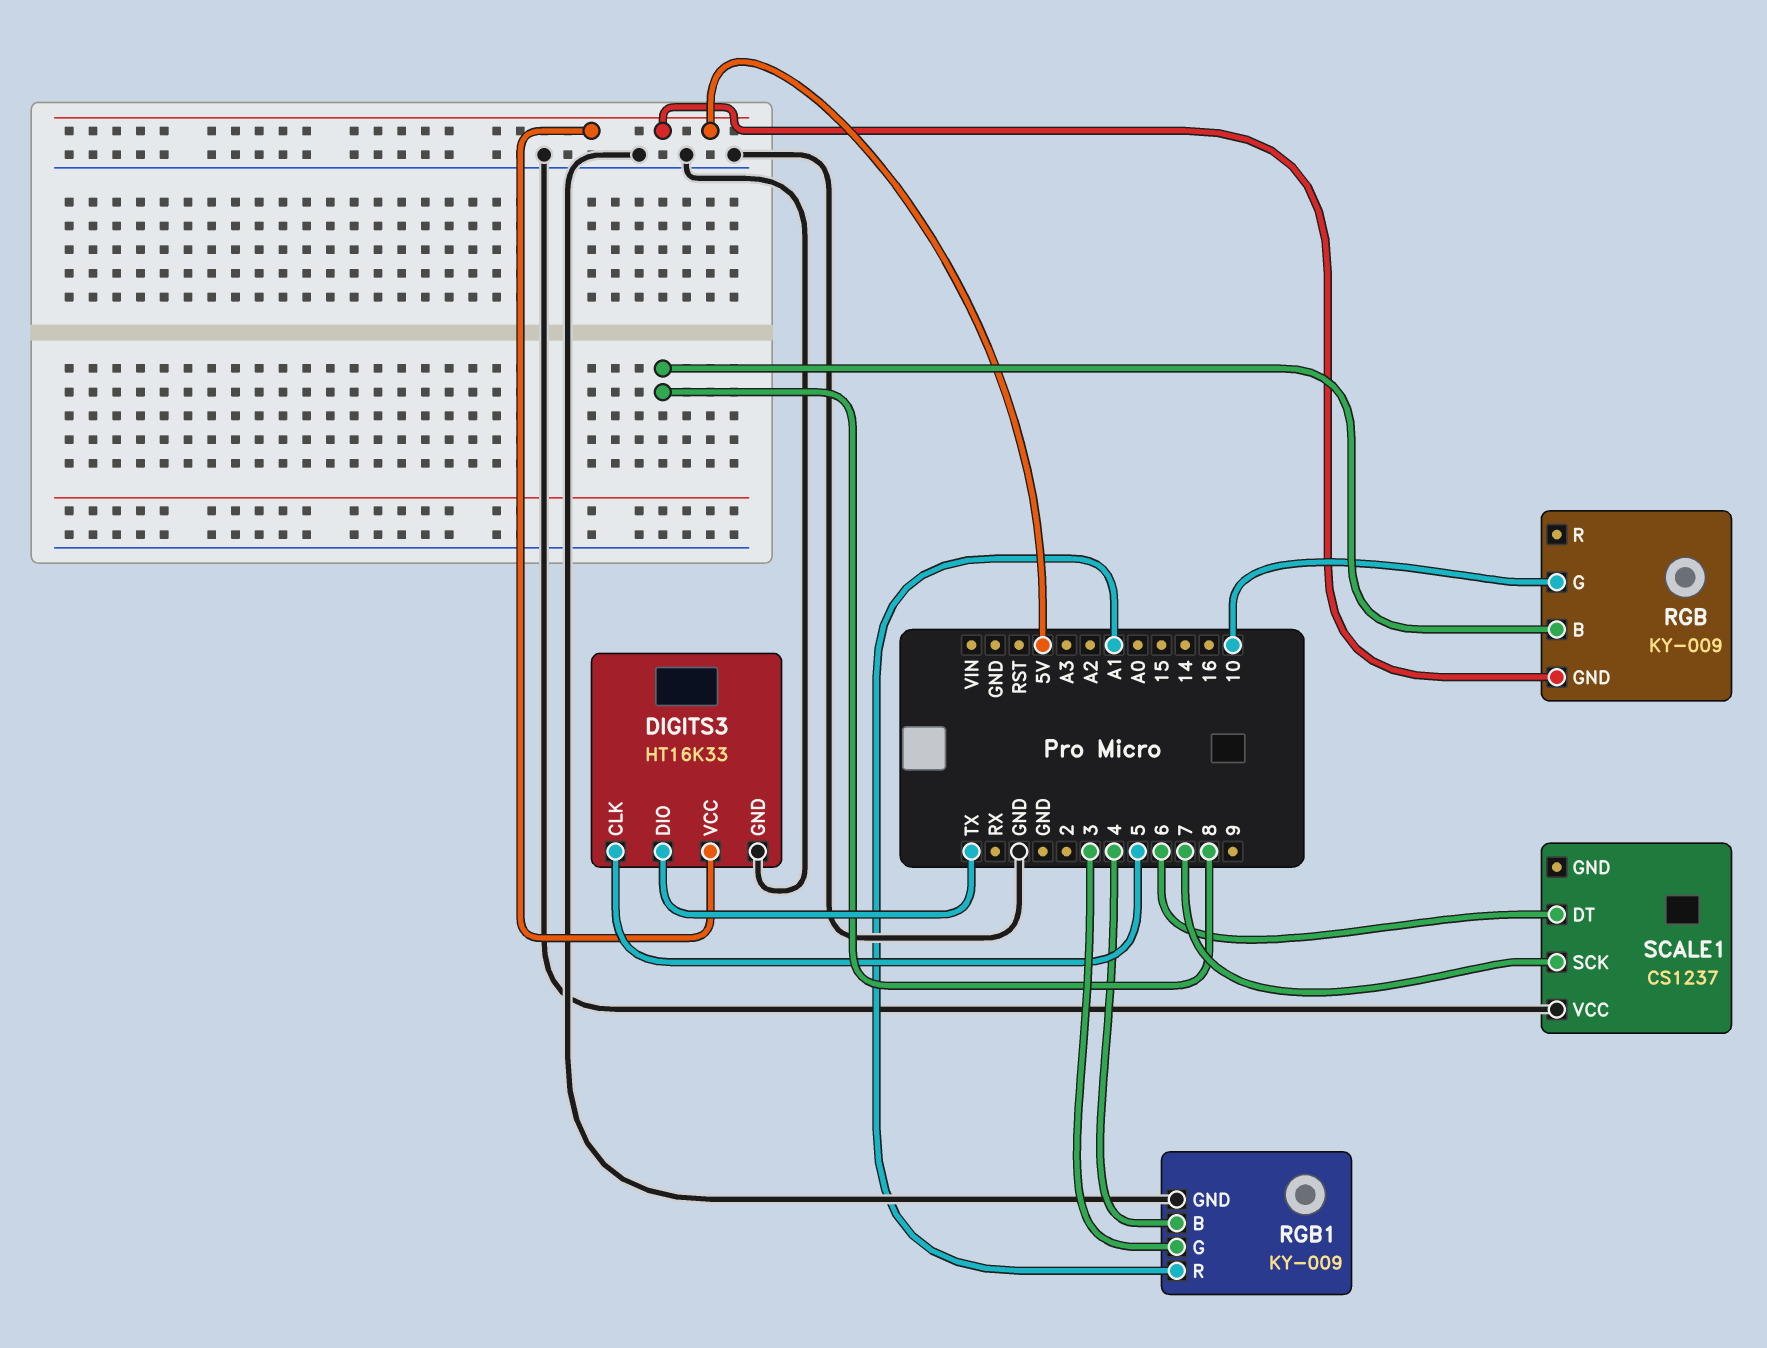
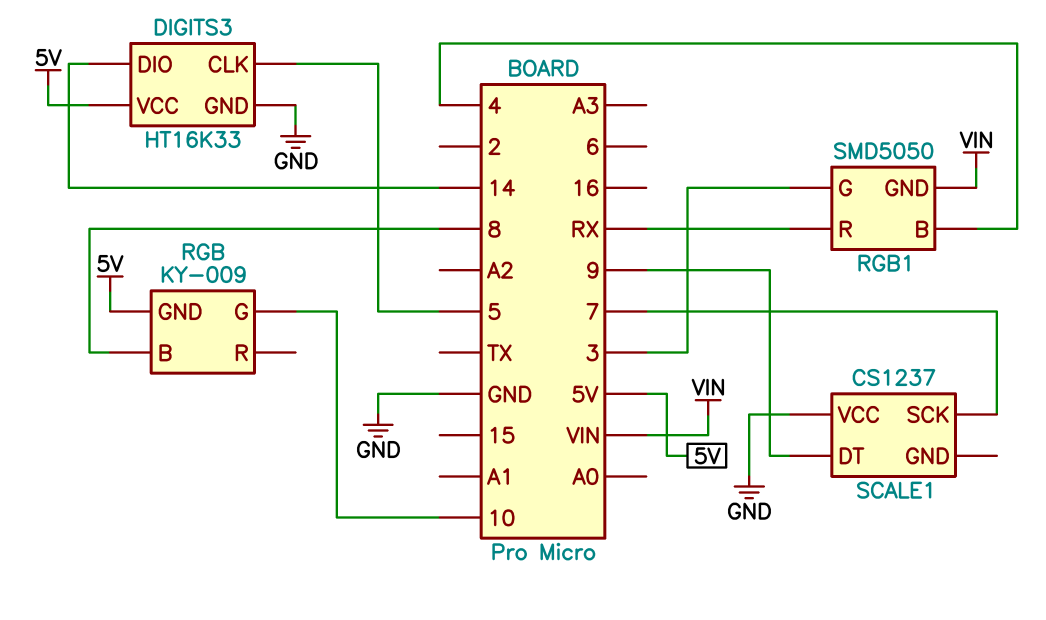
DIGITS3 pin DIO: TX -> 14
RGB1: KY-009 -> SMD5050
RGB1 pin GND: GND -> VIN
RGB1 pin R: A1 -> RX
SCALE1 pin DT: 6 -> 9

